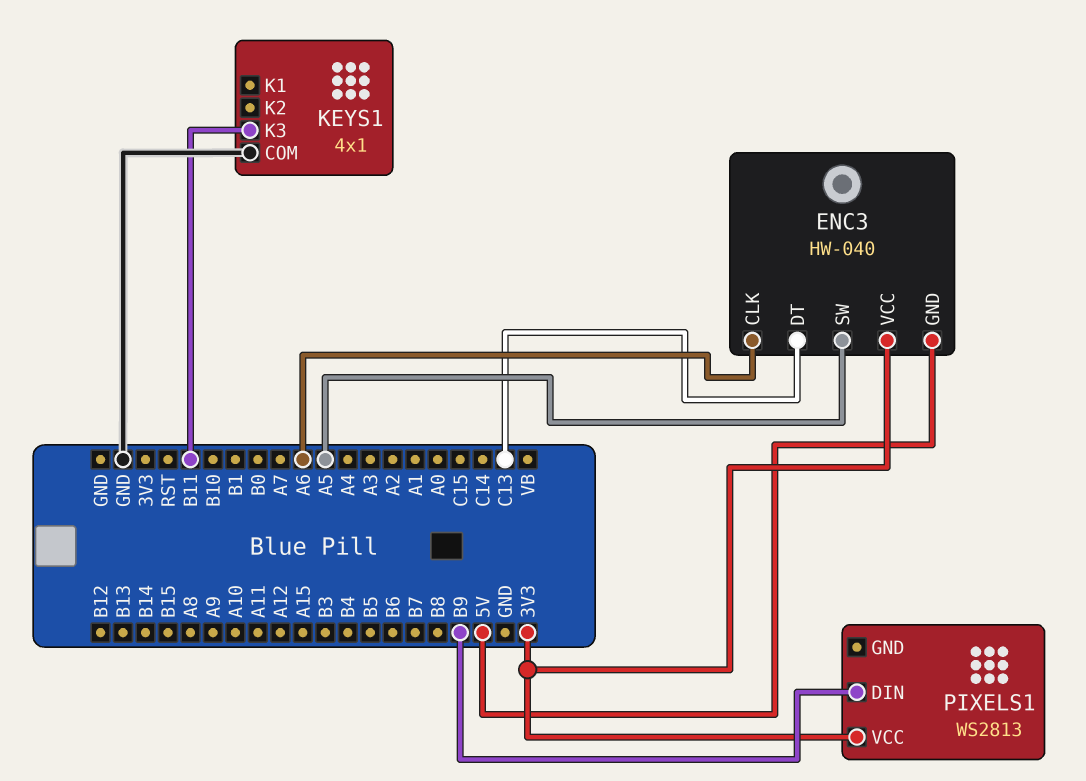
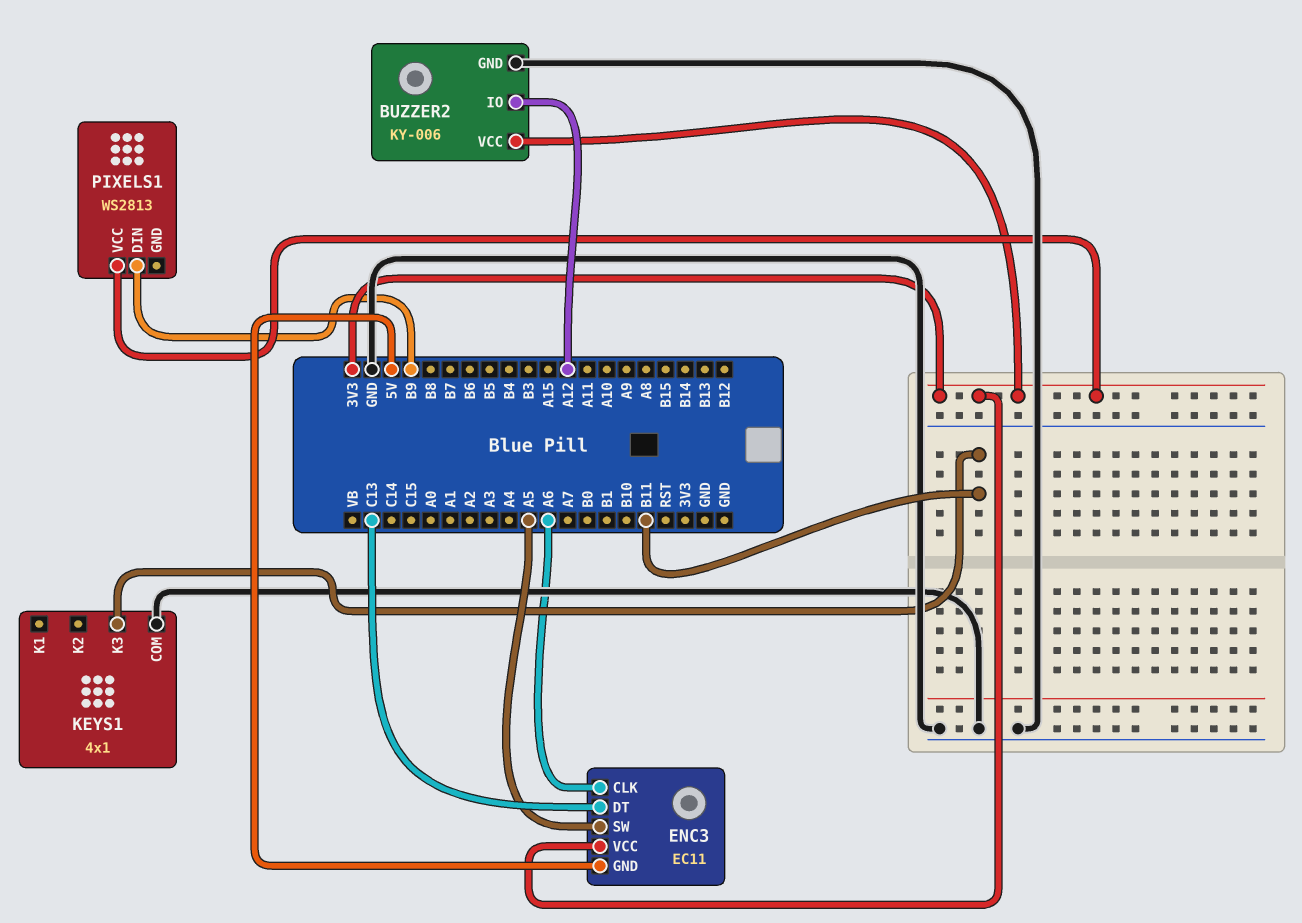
BUZZER2: none -> KY-006
BUZZER2 pin GND: none -> GND
BUZZER2 pin IO: none -> A12
BUZZER2 pin VCC: none -> 3V3
ENC3: HW-040 -> EC11

